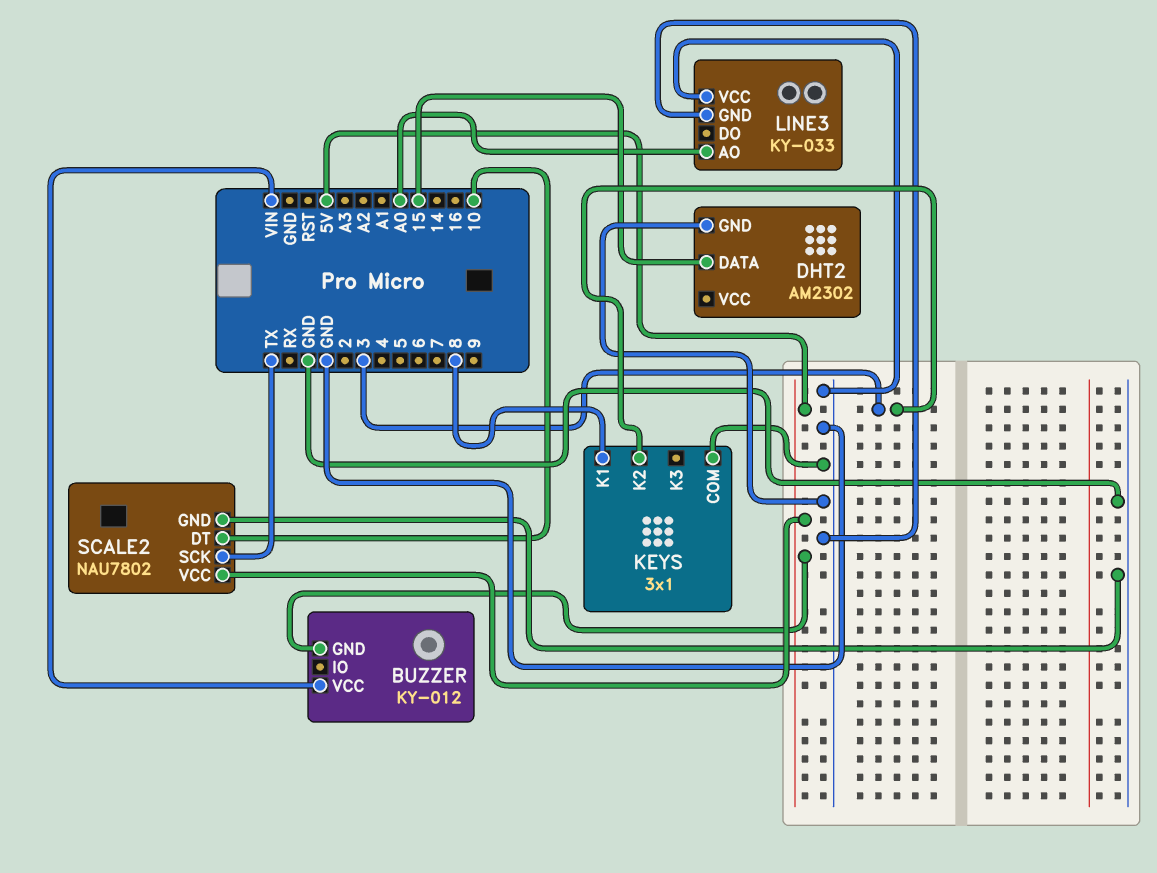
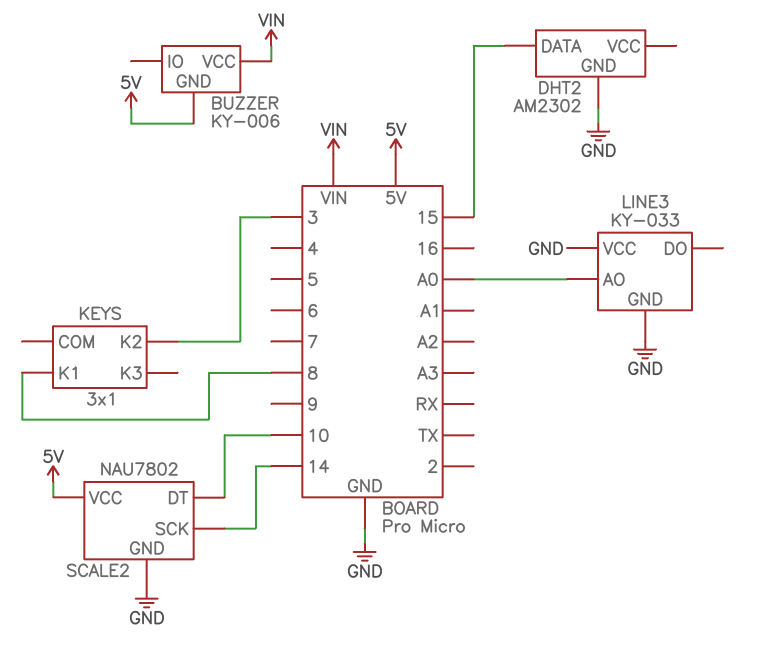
BUZZER: KY-012 -> KY-006
KEYS pin COM: GND -> none
SCALE2 pin SCK: TX -> 14

